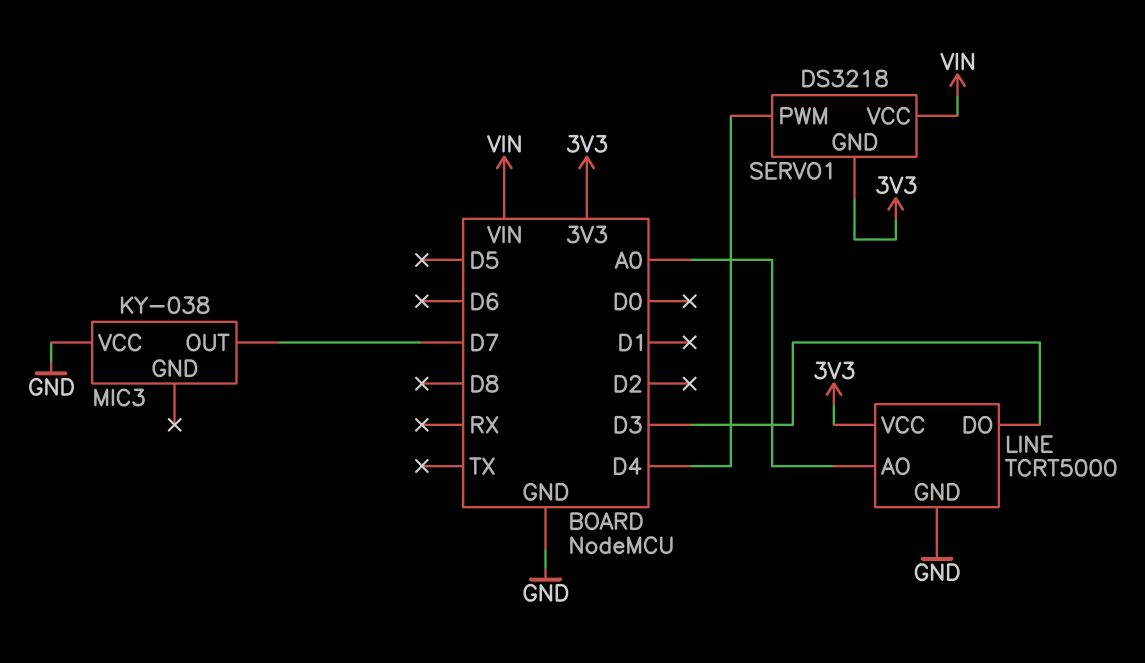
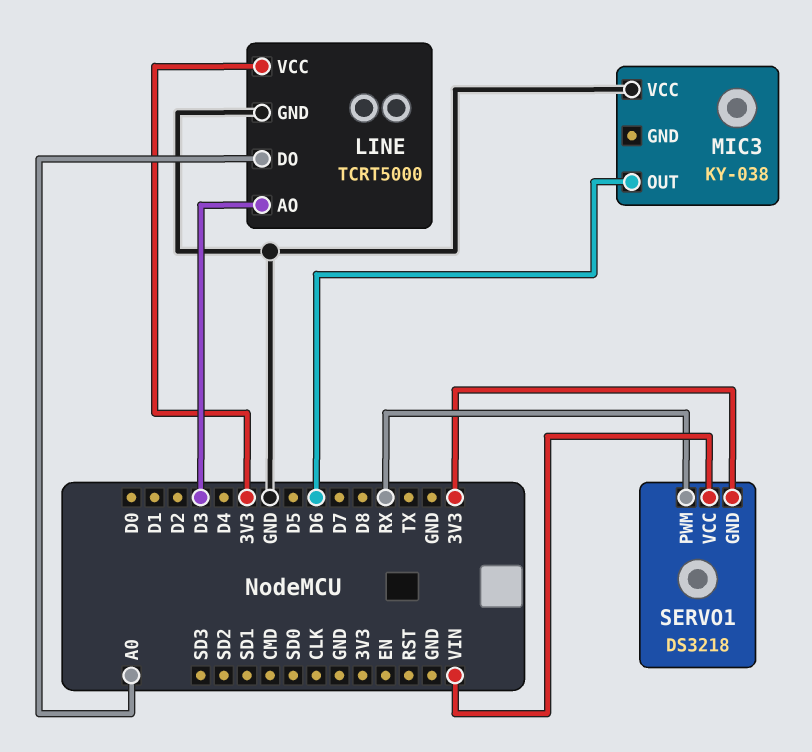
LINE pin AO: A0 -> D3
LINE pin DO: D3 -> A0
MIC3 pin OUT: D7 -> D6
SERVO1 pin PWM: D4 -> RX

